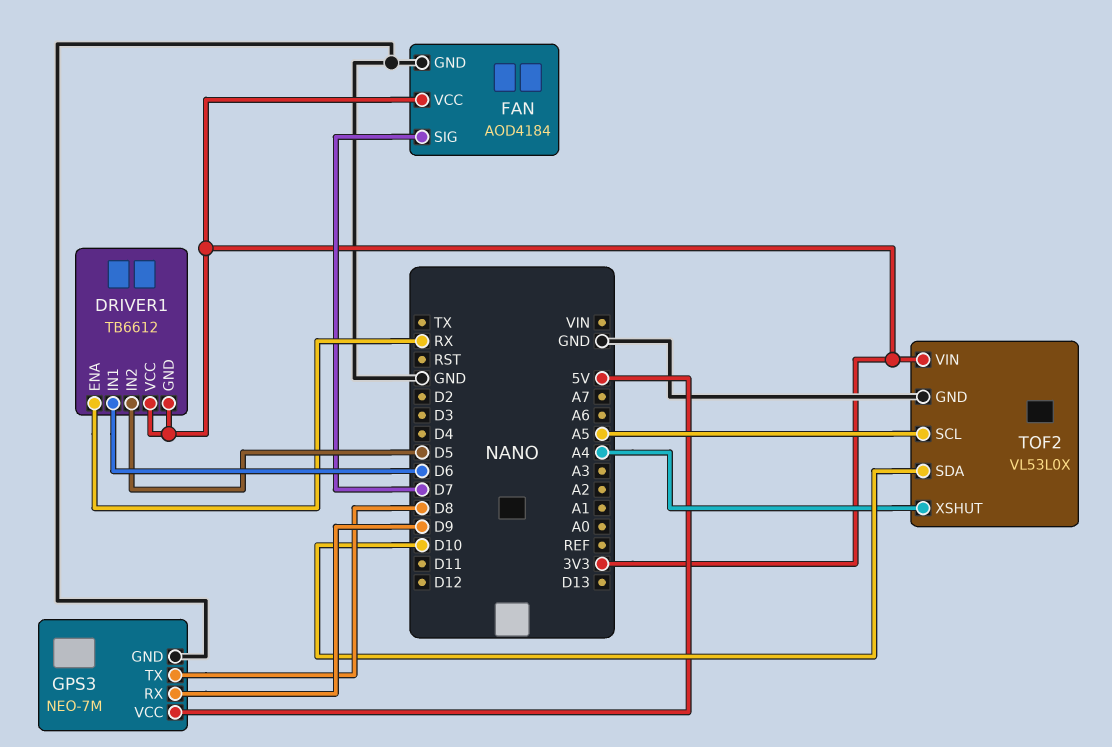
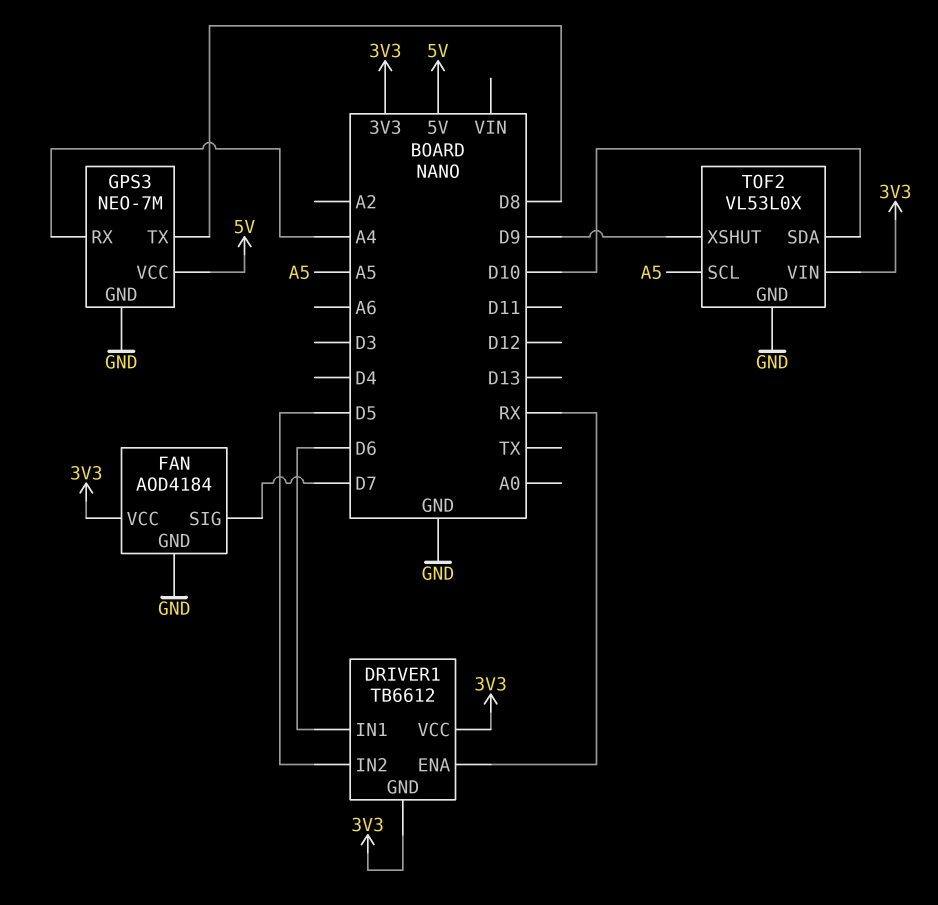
GPS3 pin RX: D9 -> A4
TOF2 pin XSHUT: A4 -> D9

